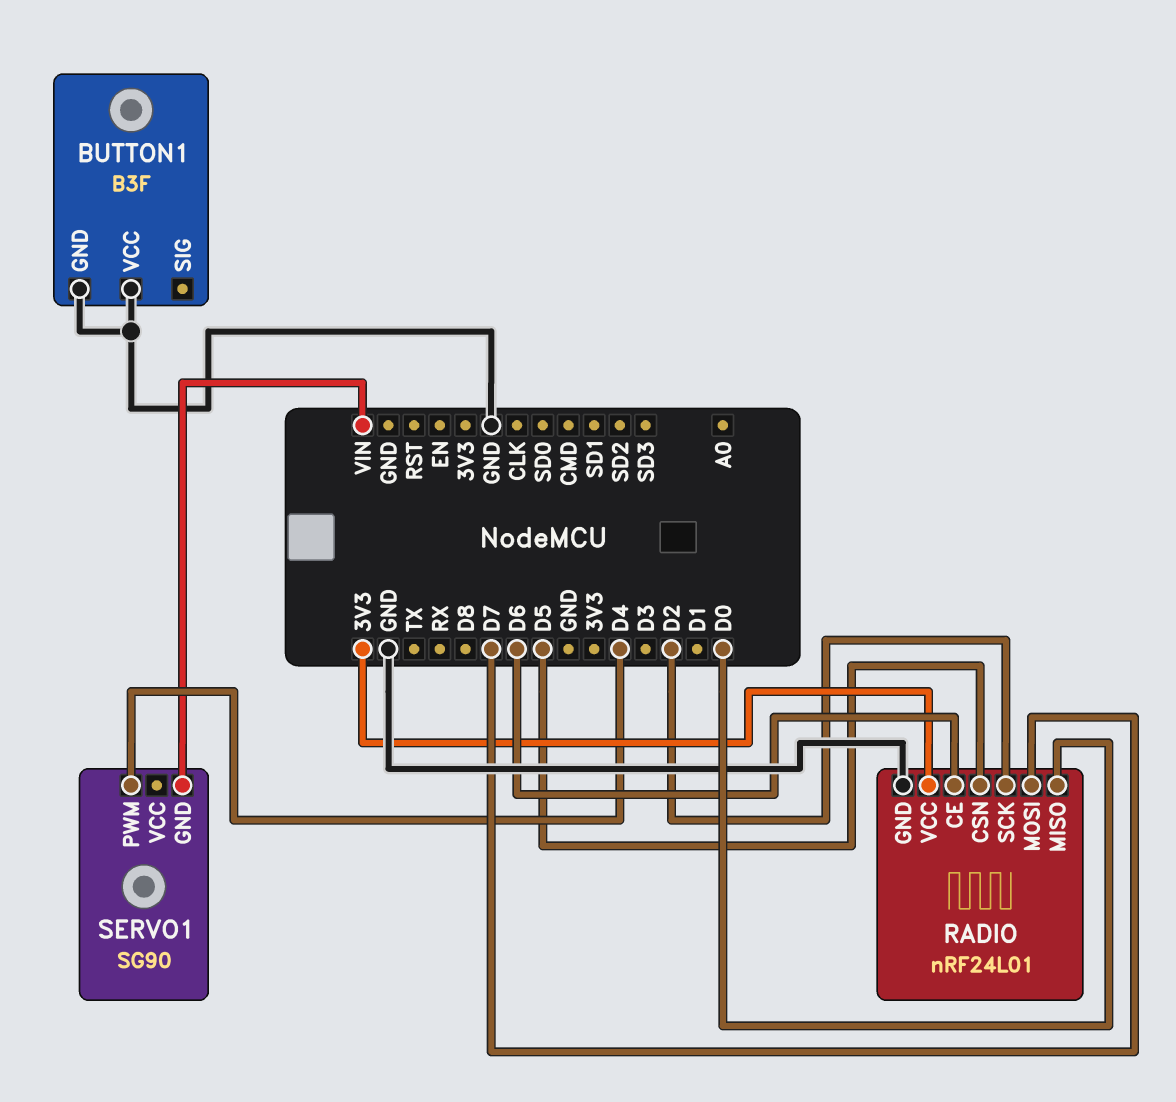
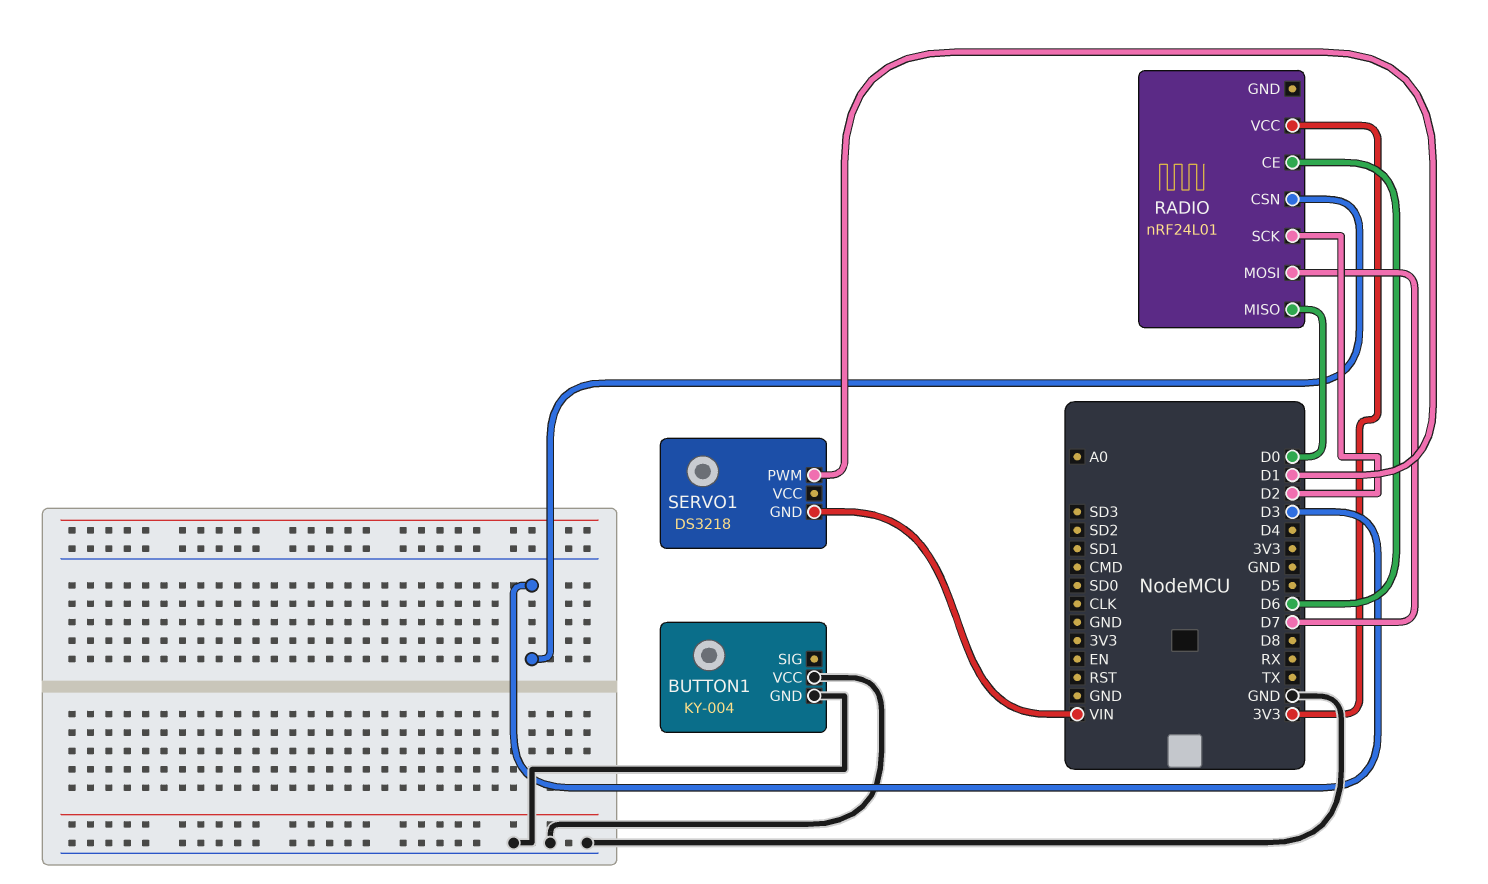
BUTTON1: B3F -> KY-004
RADIO pin CSN: D5 -> D3
RADIO pin GND: GND -> none
SERVO1: SG90 -> DS3218
SERVO1 pin PWM: D4 -> D1

